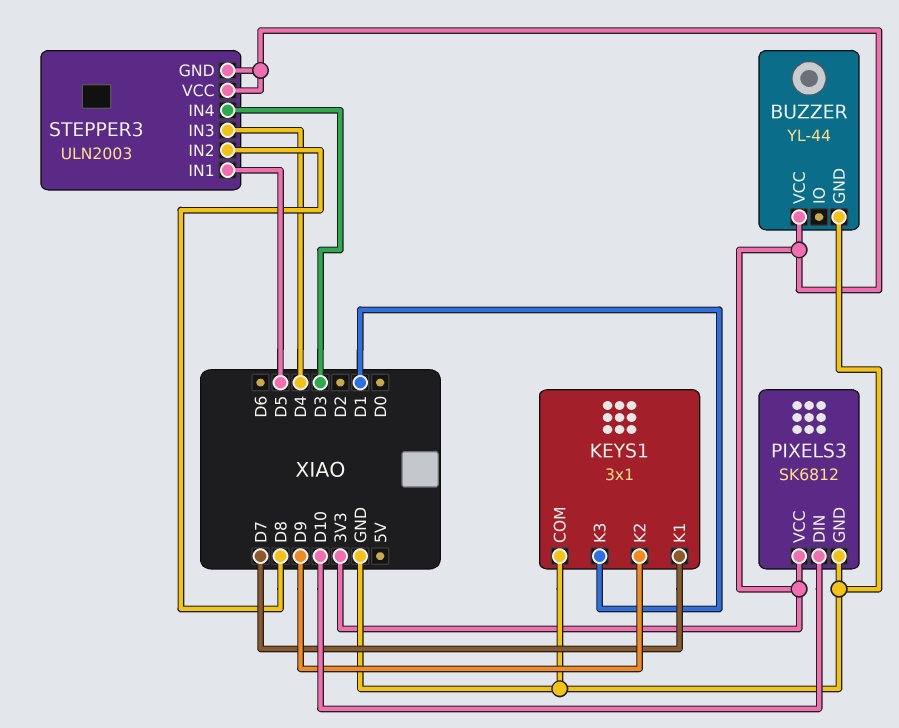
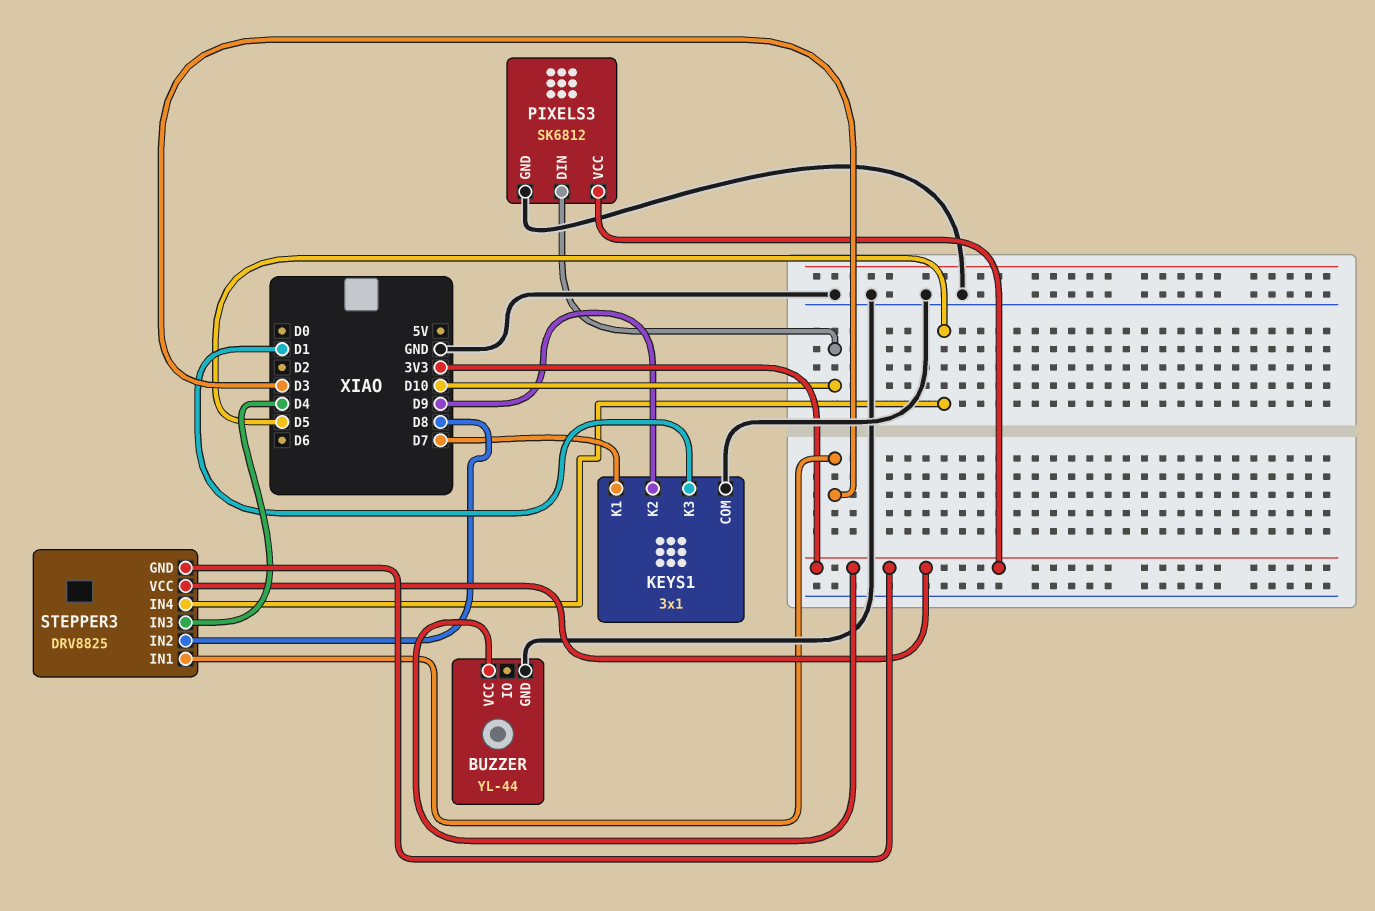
STEPPER3: ULN2003 -> DRV8825
STEPPER3 pin IN1: D5 -> D3
STEPPER3 pin IN4: D3 -> D5

